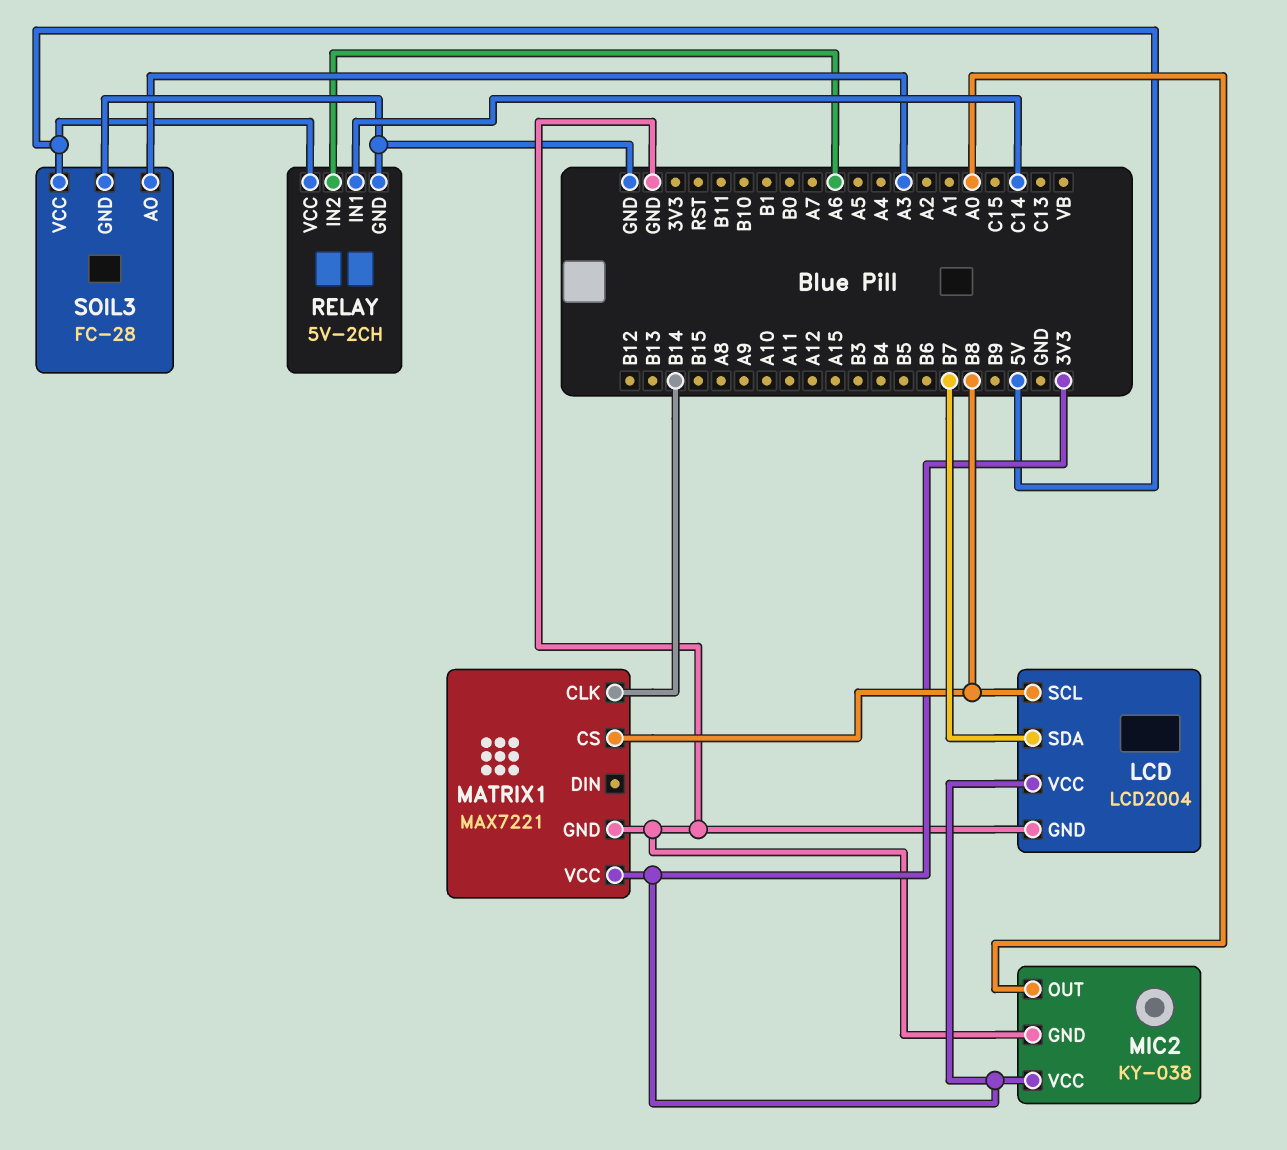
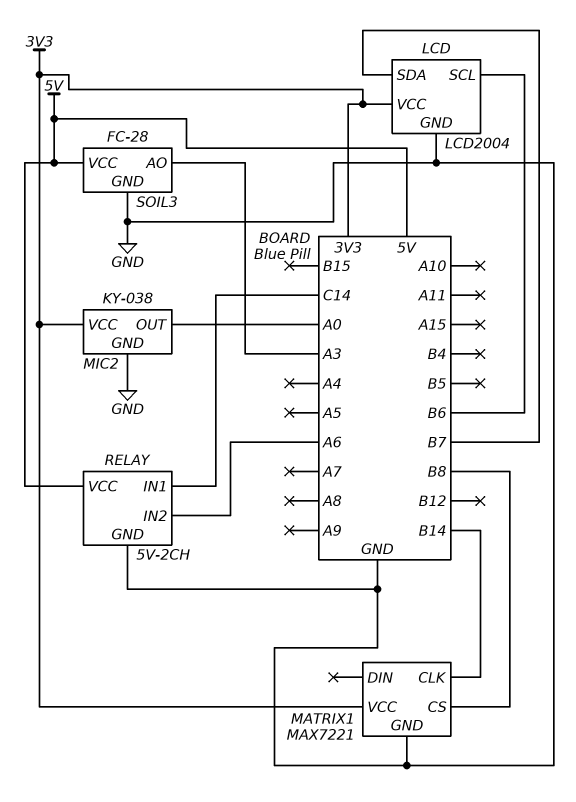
LCD pin SCL: B8 -> B6

